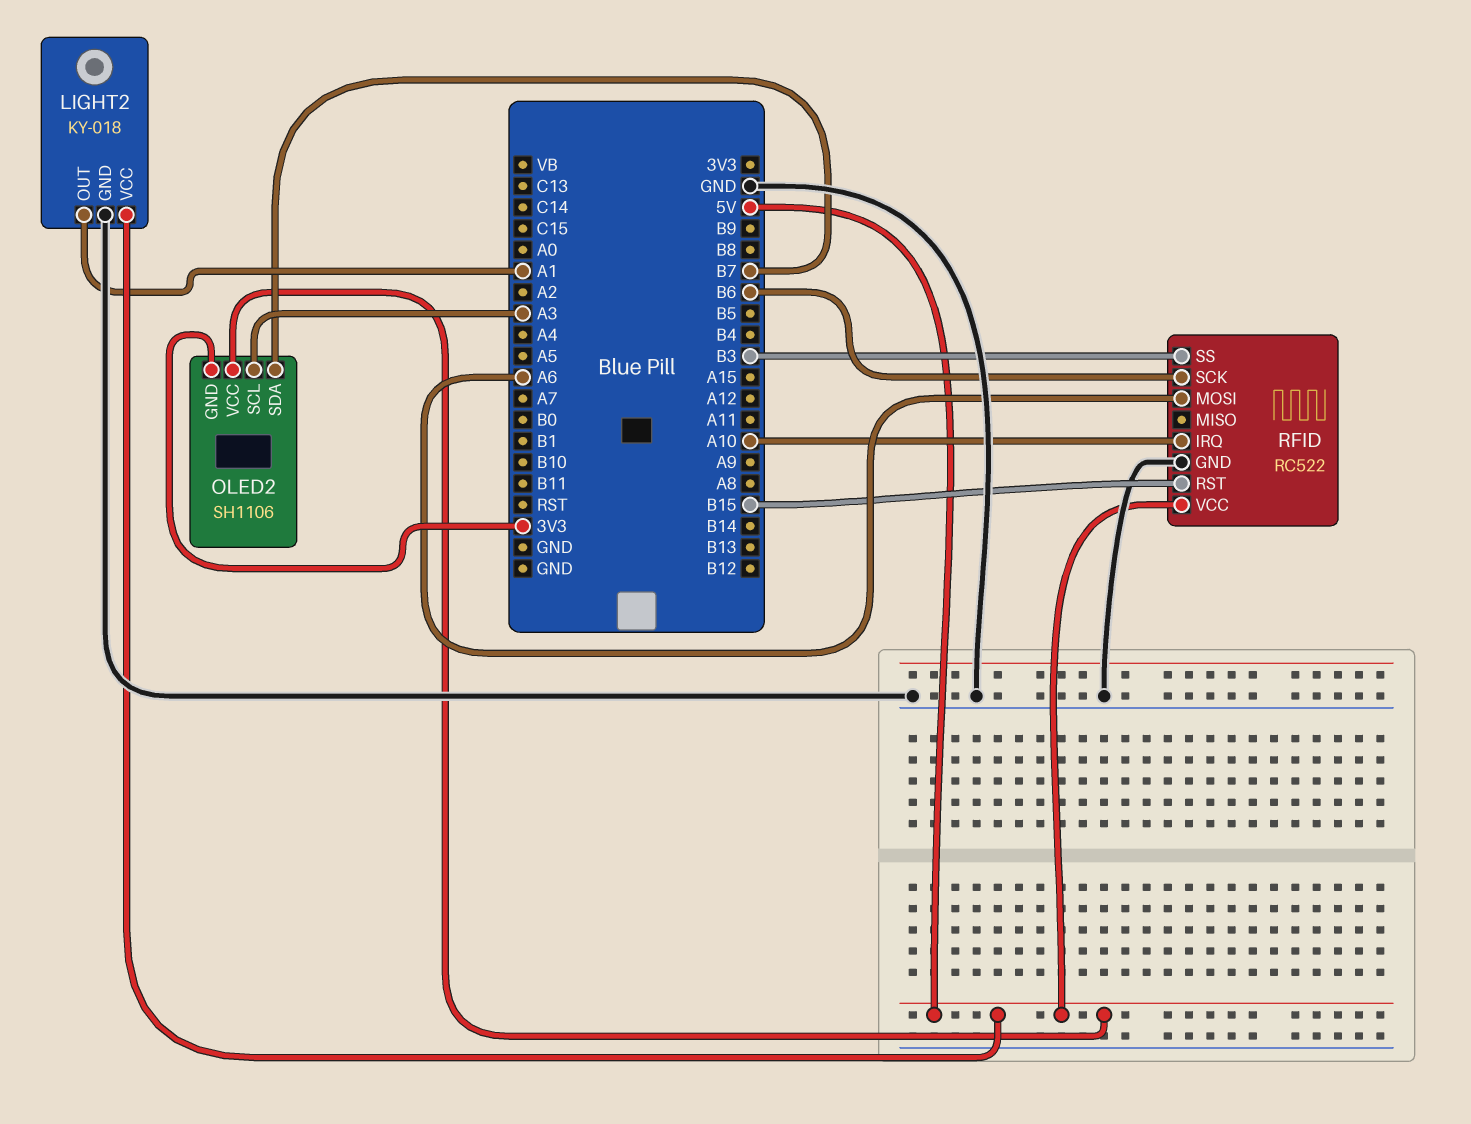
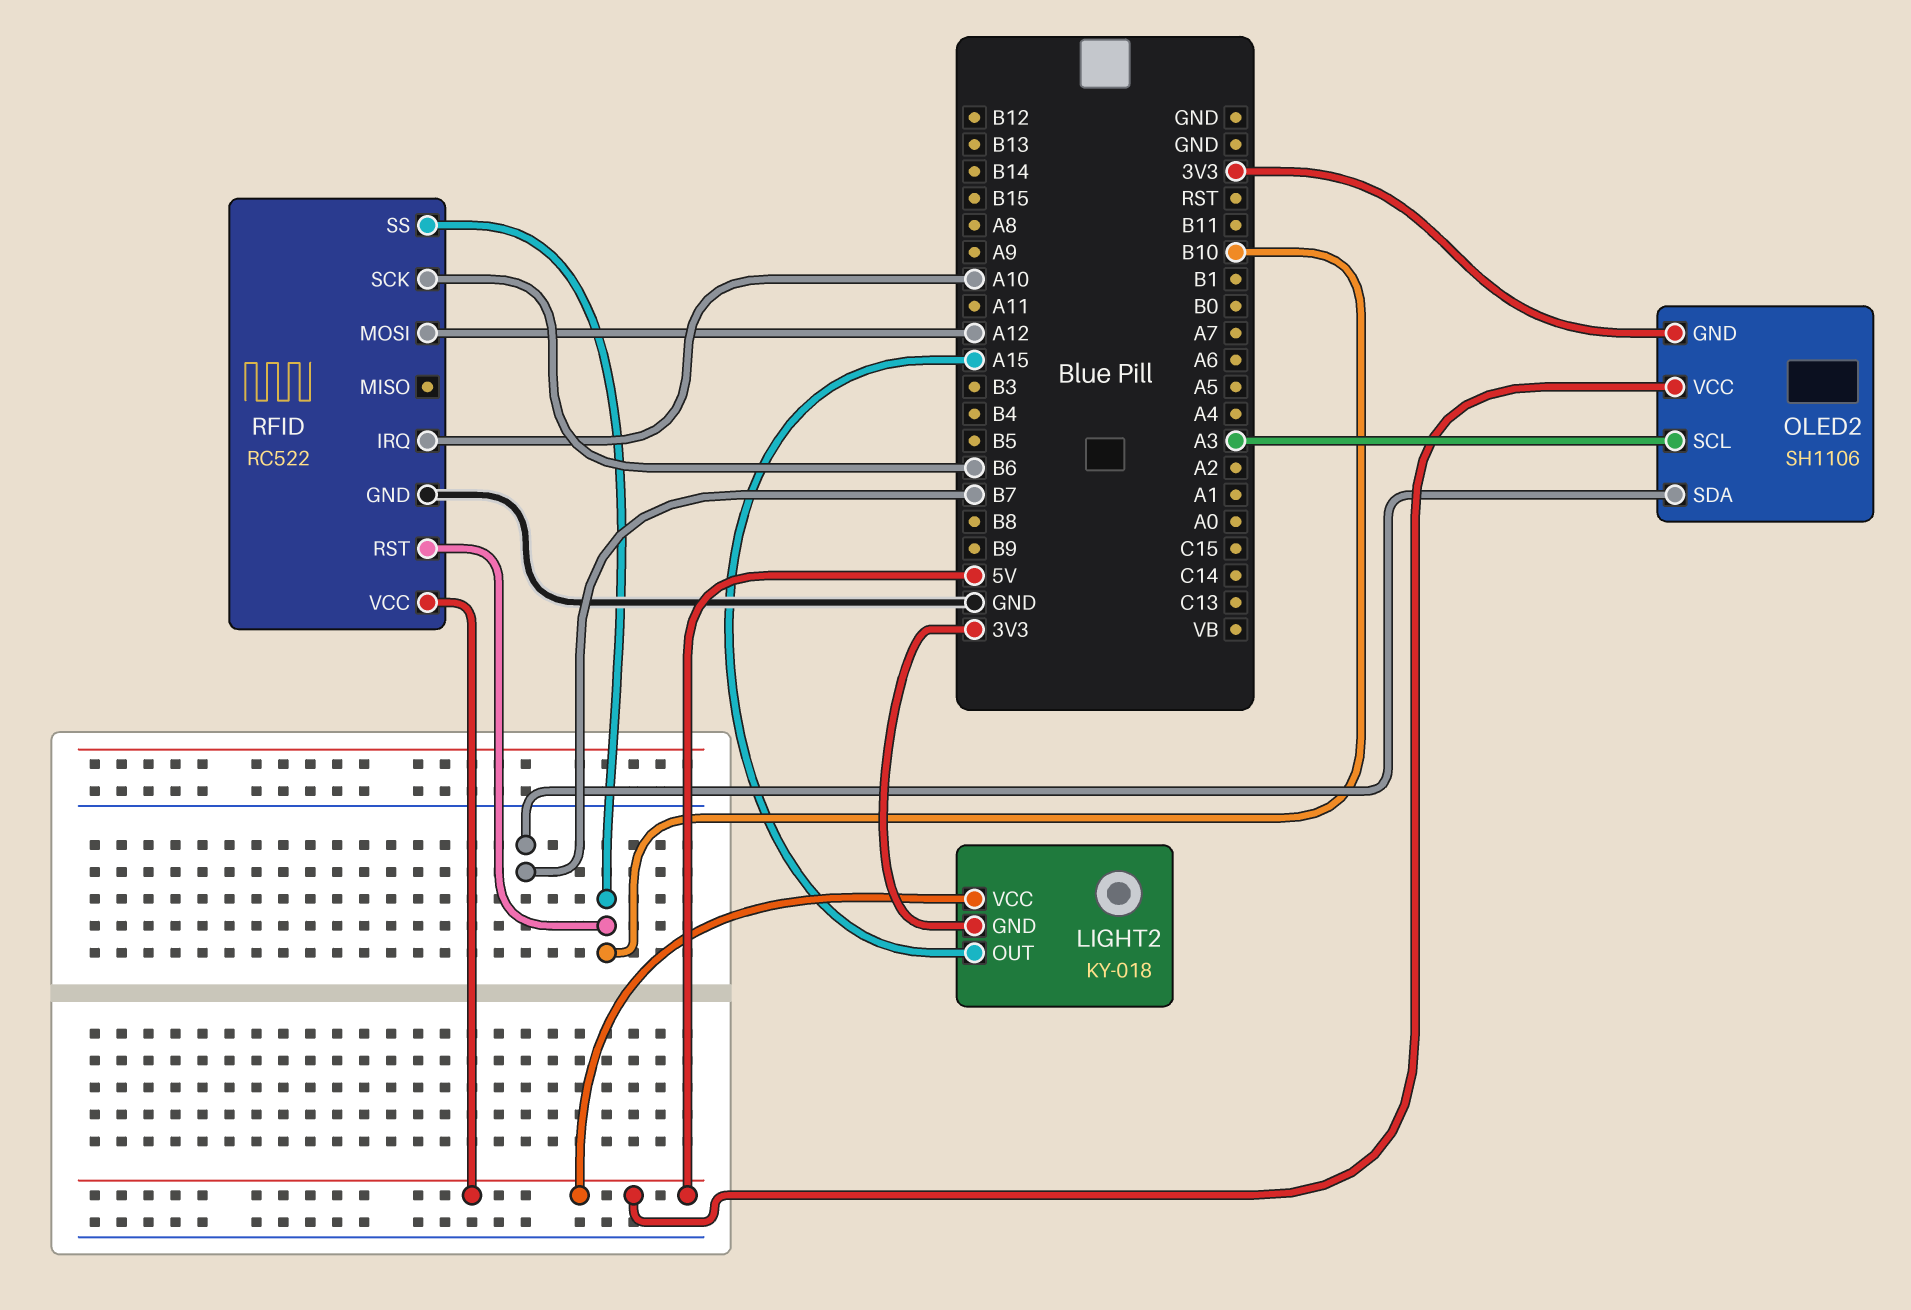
LIGHT2 pin GND: GND -> 3V3
LIGHT2 pin OUT: A1 -> A15
RFID pin MOSI: A6 -> A12
RFID pin RST: B15 -> B10
RFID pin SS: B3 -> B10

